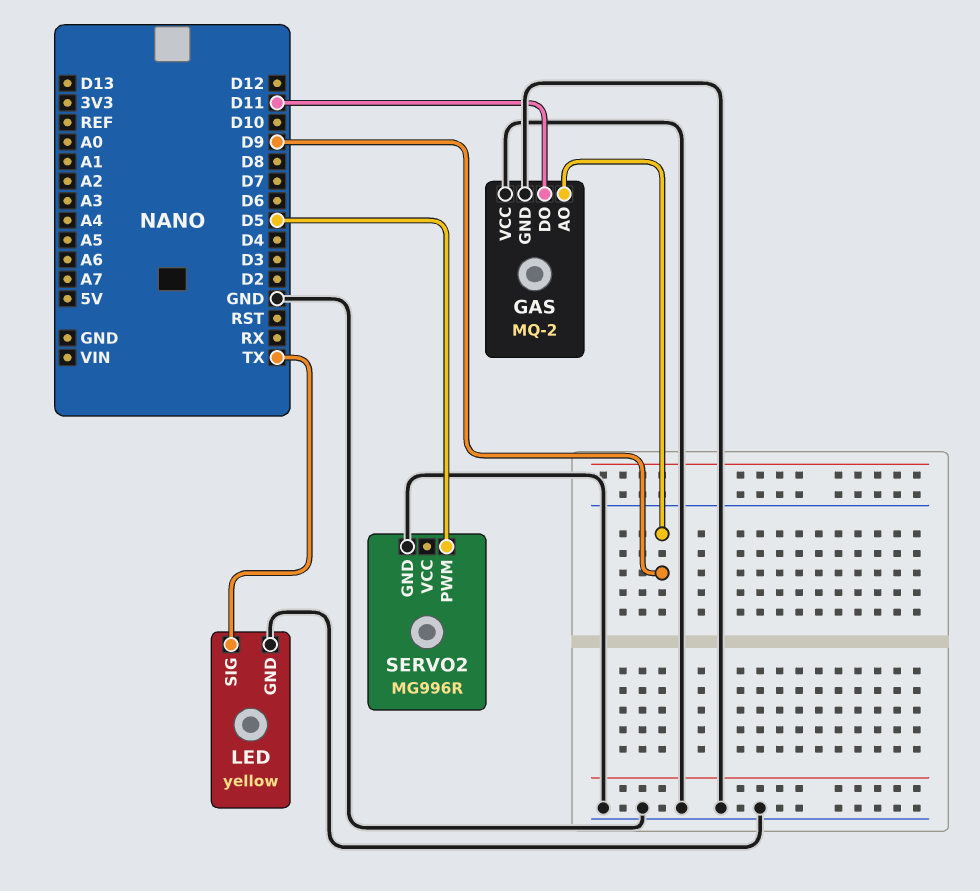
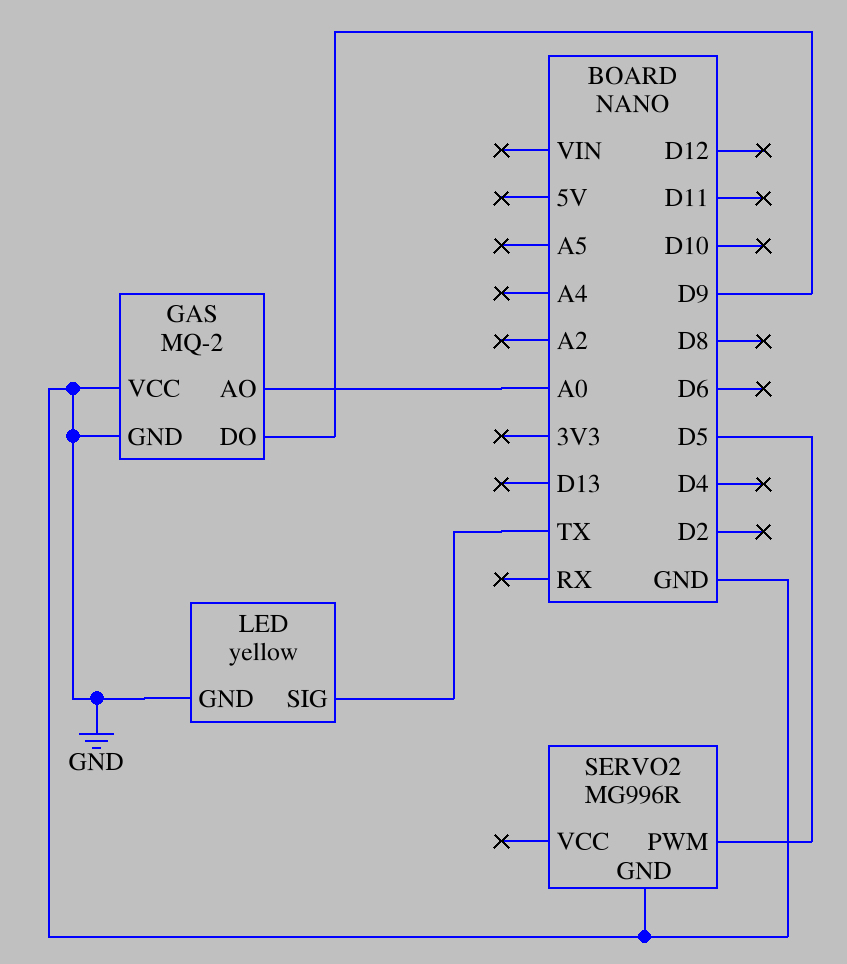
GAS pin AO: D9 -> A0
GAS pin DO: D11 -> D9

